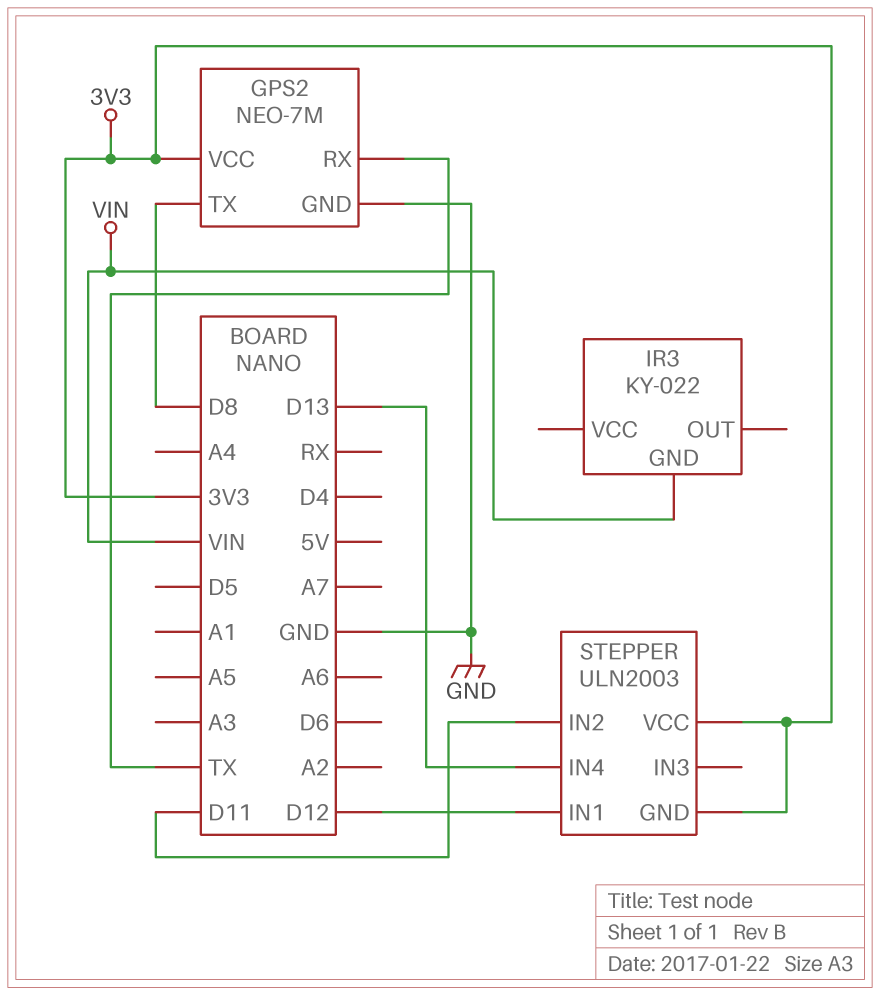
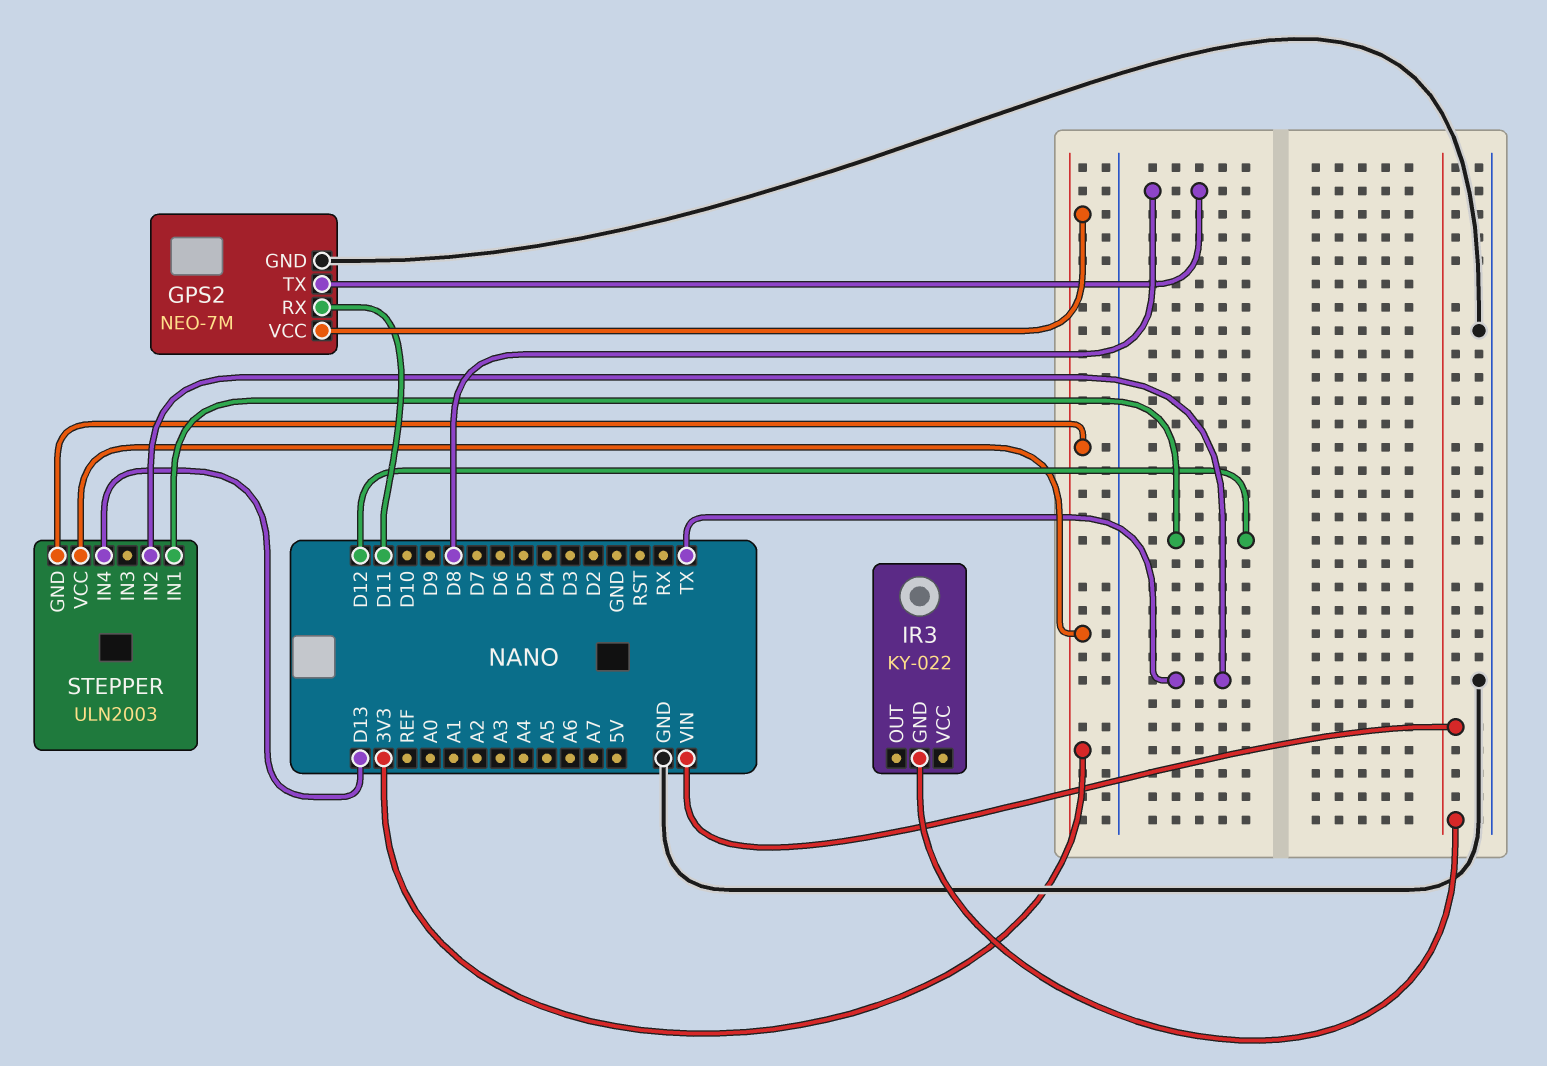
GPS2 pin RX: TX -> D11
STEPPER pin IN2: D11 -> TX

